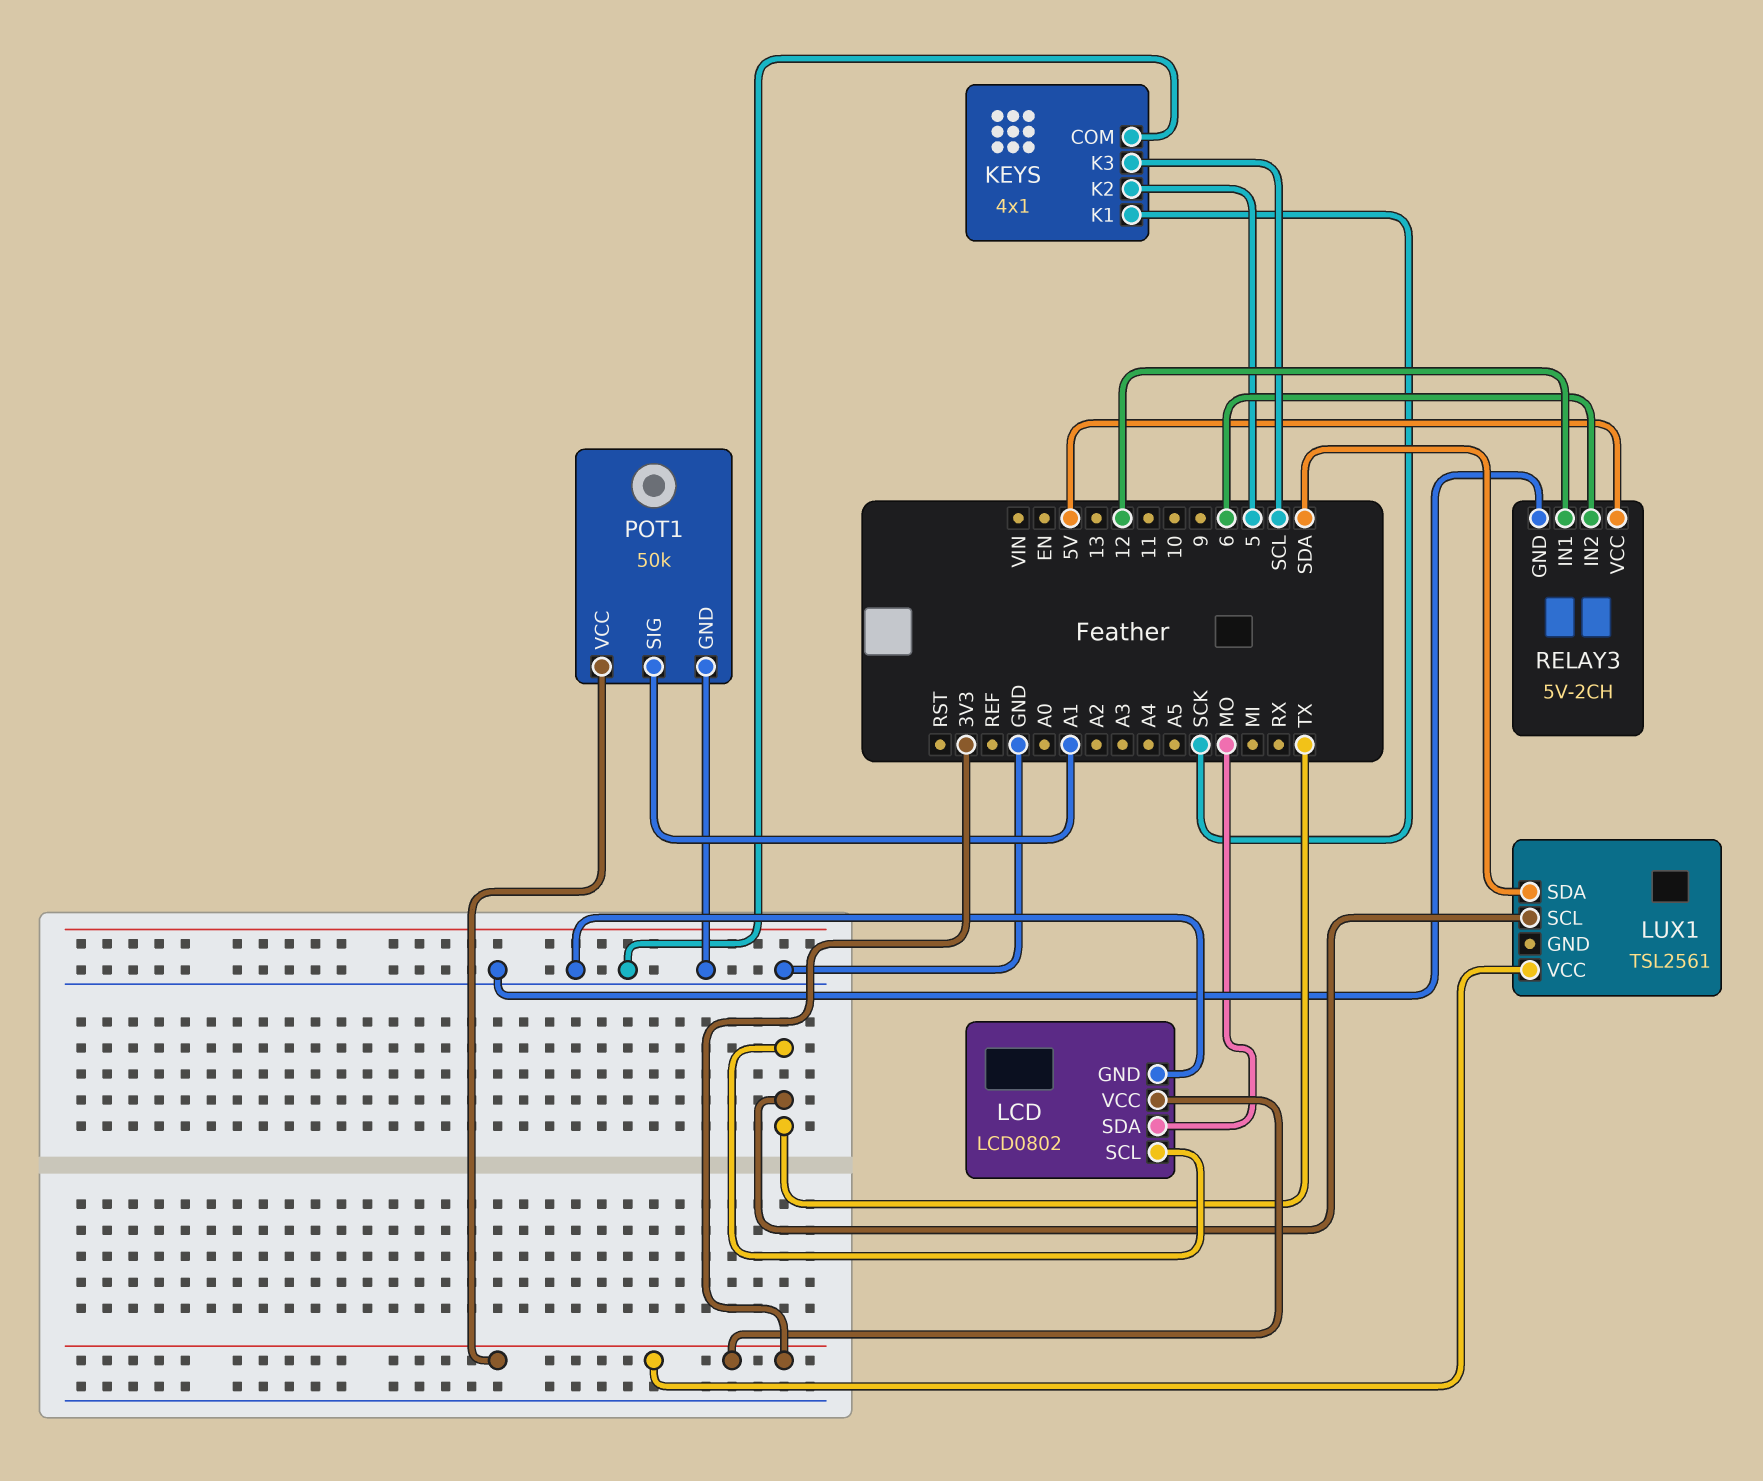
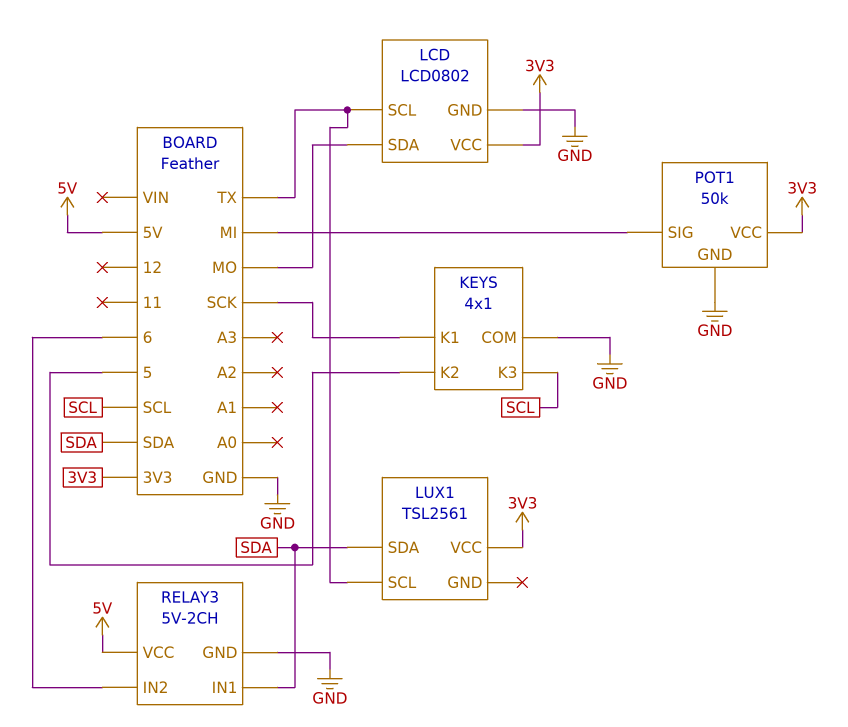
POT1 pin SIG: A1 -> MI
RELAY3 pin IN1: 12 -> SDA

